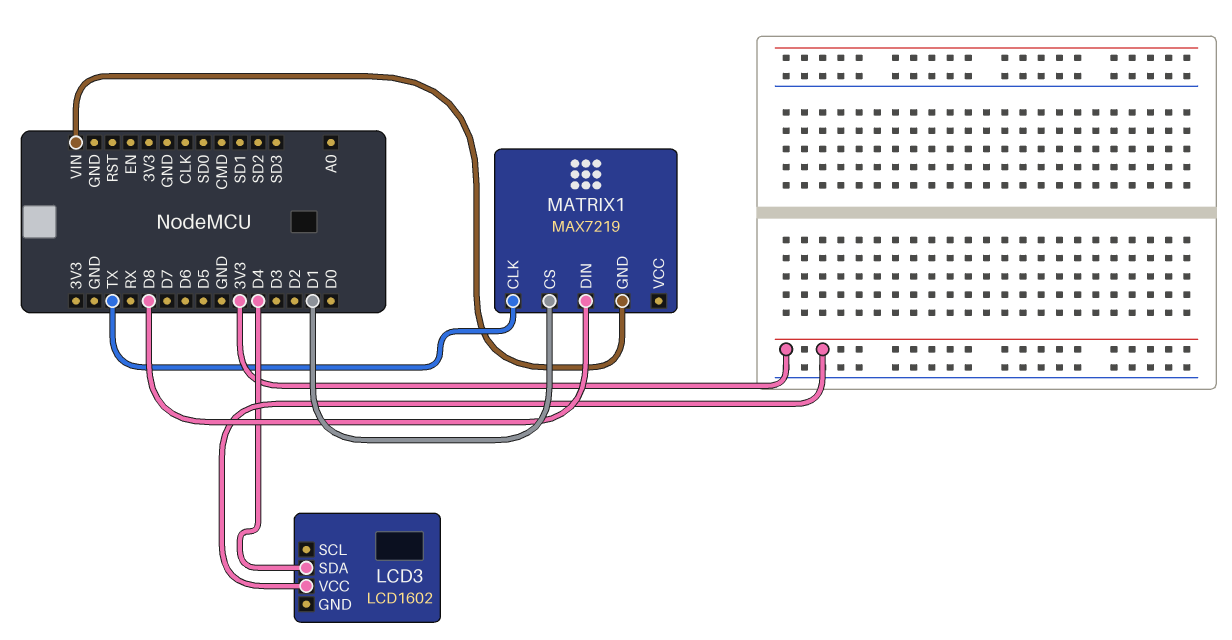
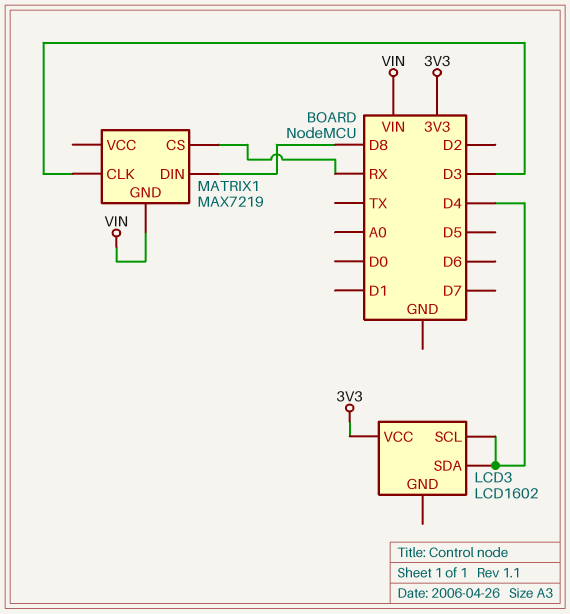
LCD3 pin SCL: none -> D4
MATRIX1 pin CLK: TX -> D3
MATRIX1 pin CS: D1 -> RX

